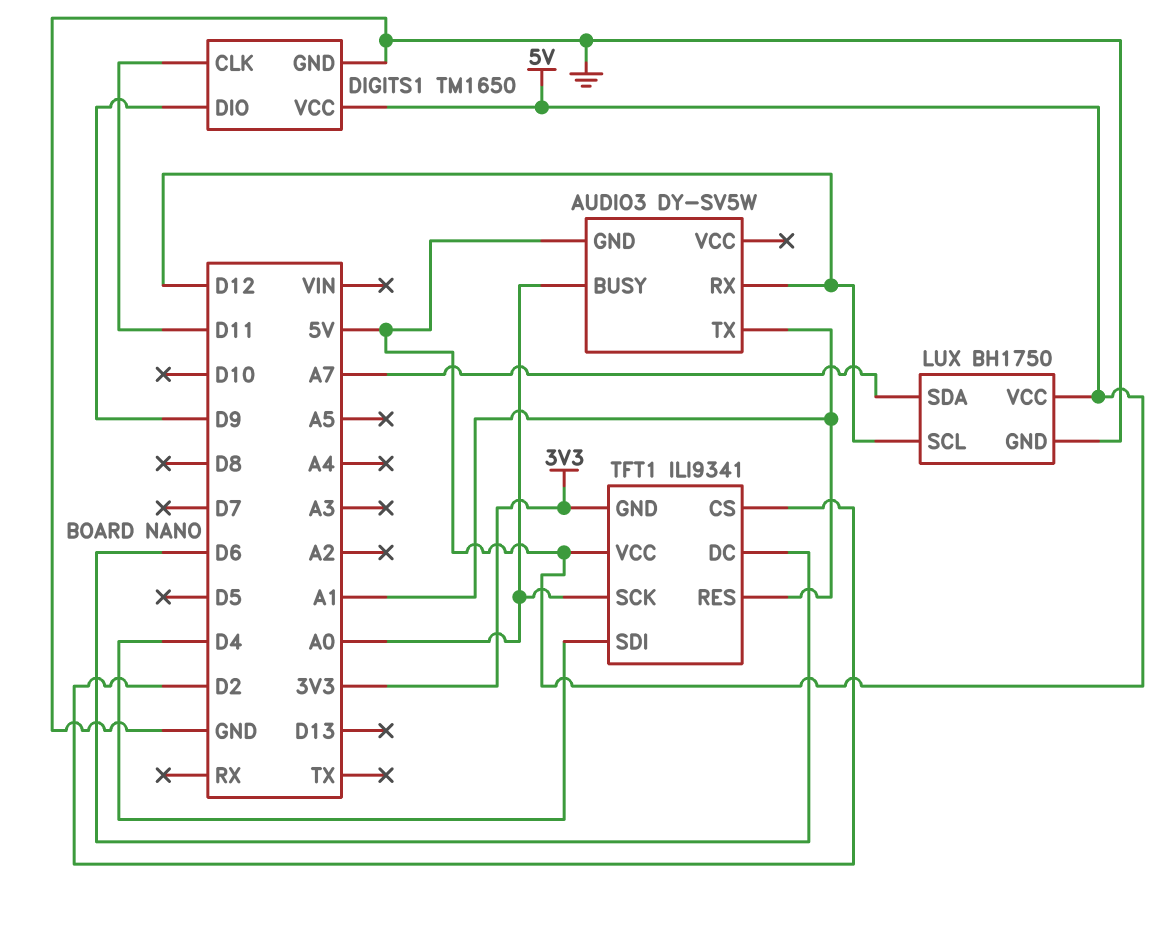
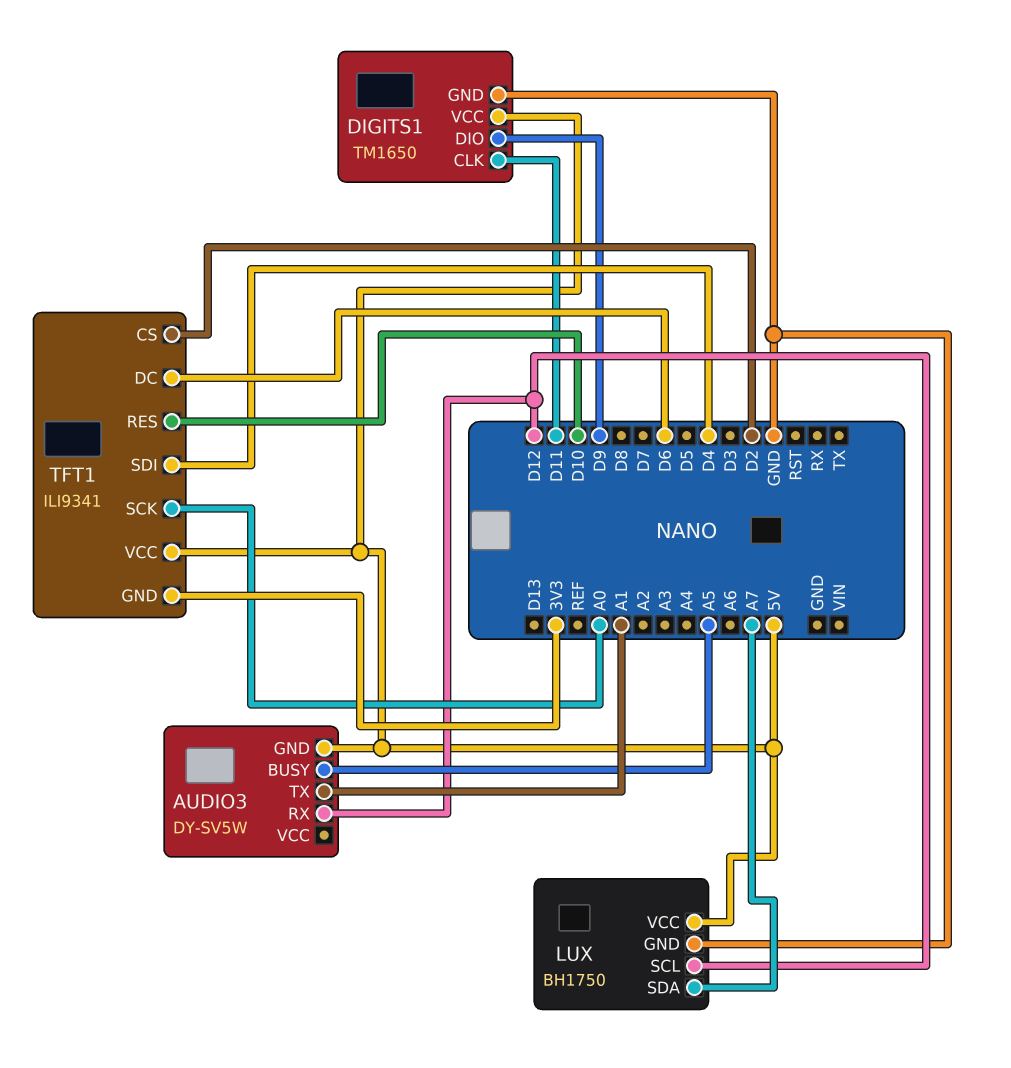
AUDIO3 pin BUSY: A0 -> A5
TFT1 pin RES: A1 -> D10

